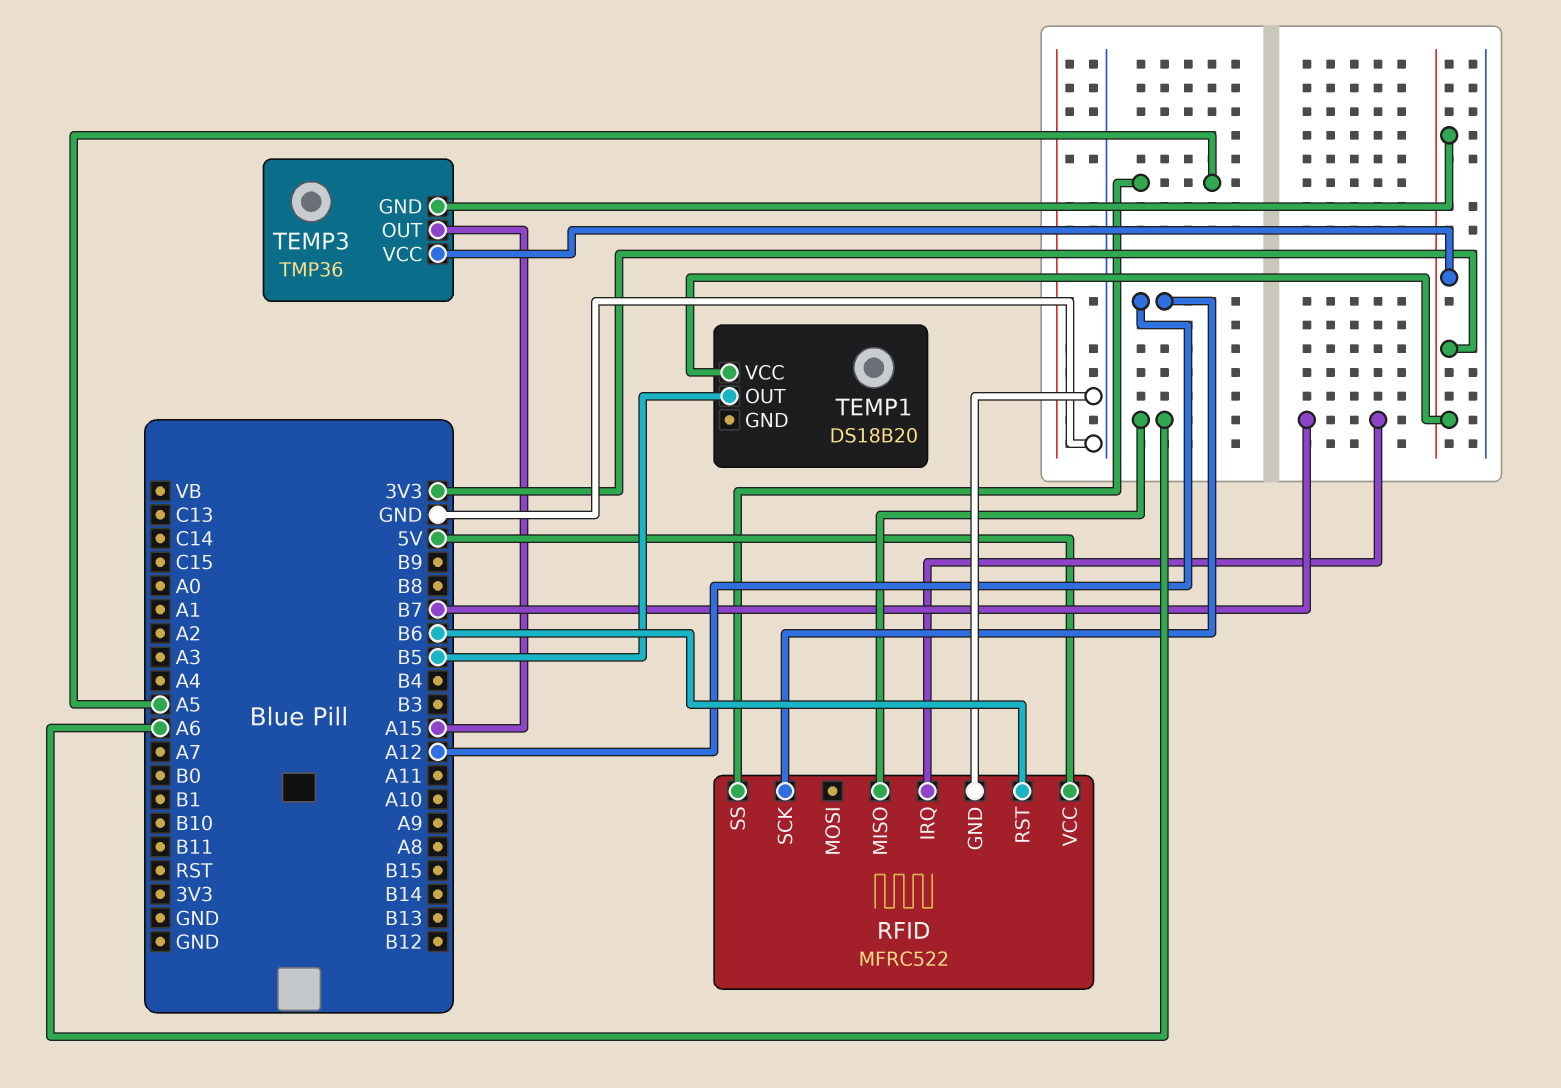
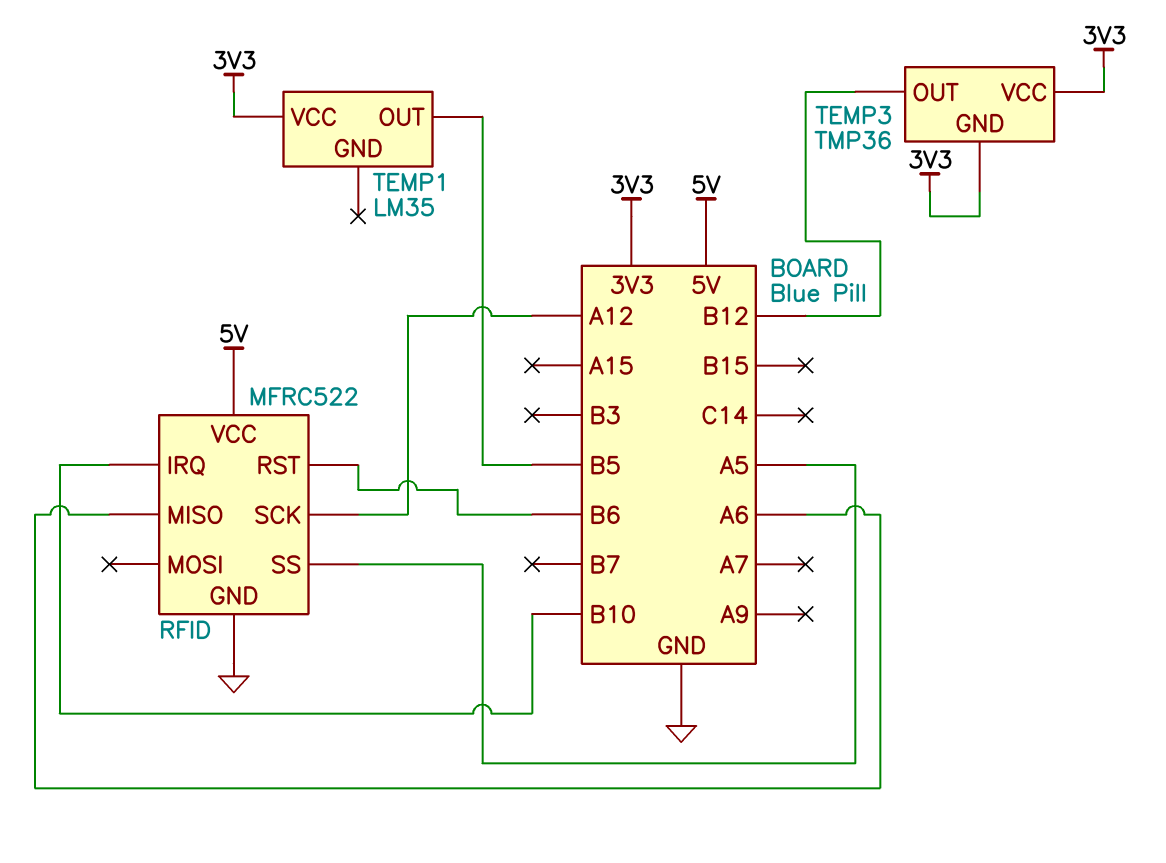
RFID pin IRQ: B7 -> B10
TEMP1: DS18B20 -> LM35
TEMP3 pin OUT: A15 -> B12

